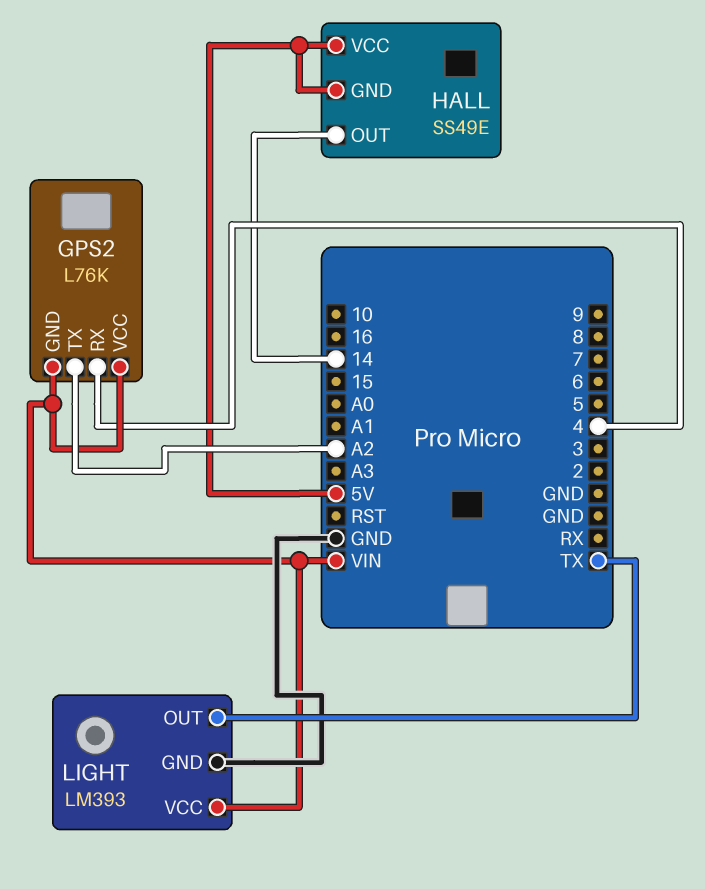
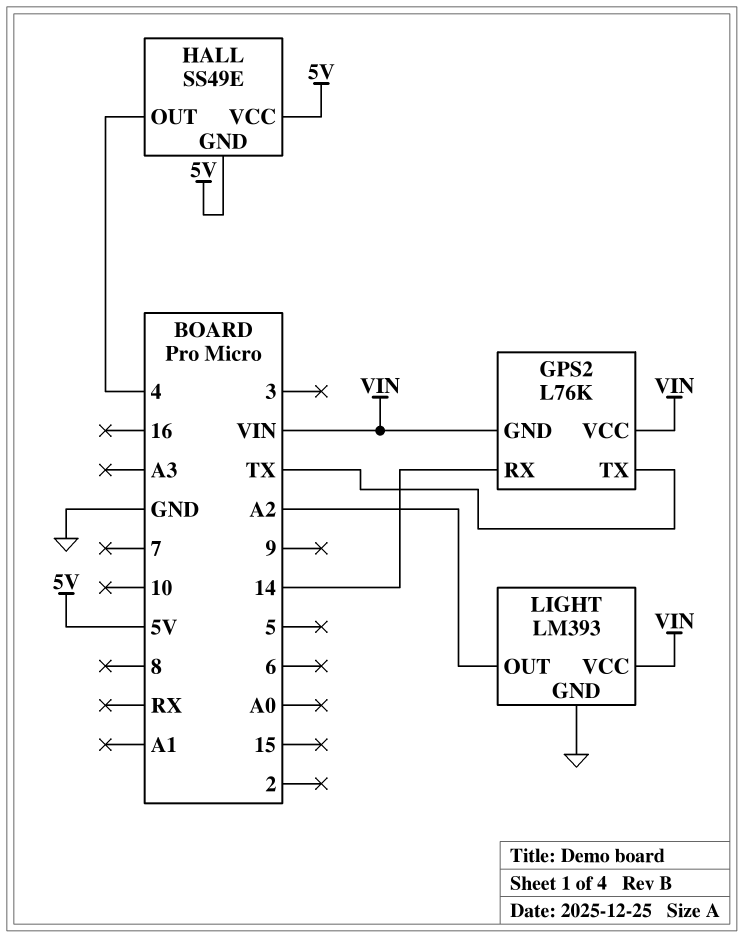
GPS2 pin RX: 4 -> 14
GPS2 pin TX: A2 -> TX
HALL pin OUT: 14 -> 4
LIGHT pin OUT: TX -> A2

